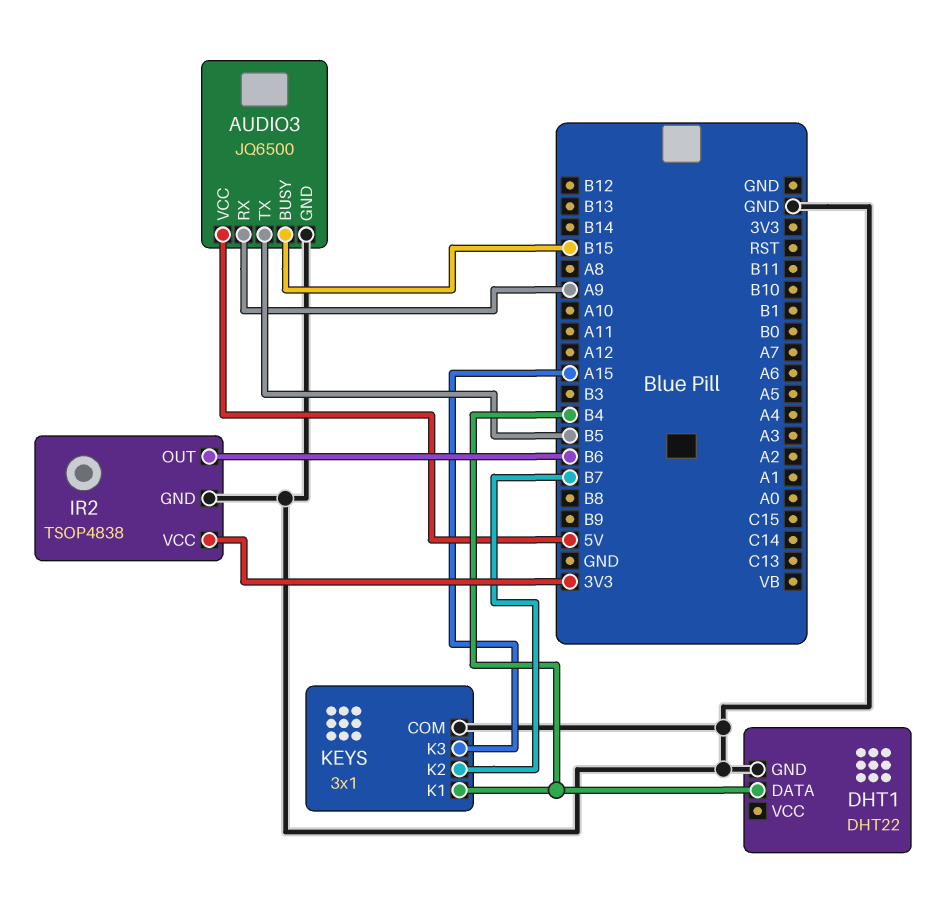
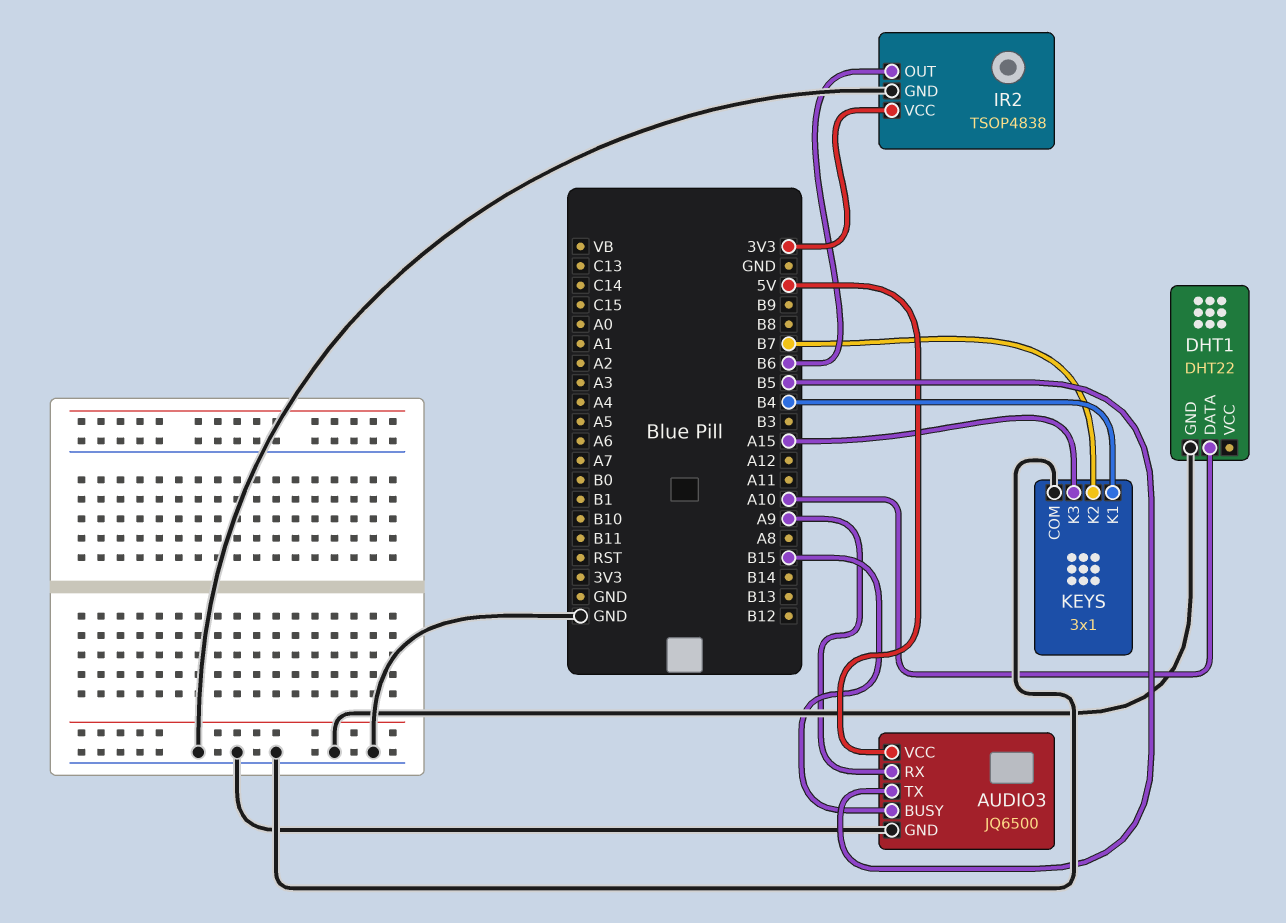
DHT1 pin DATA: B4 -> A10

